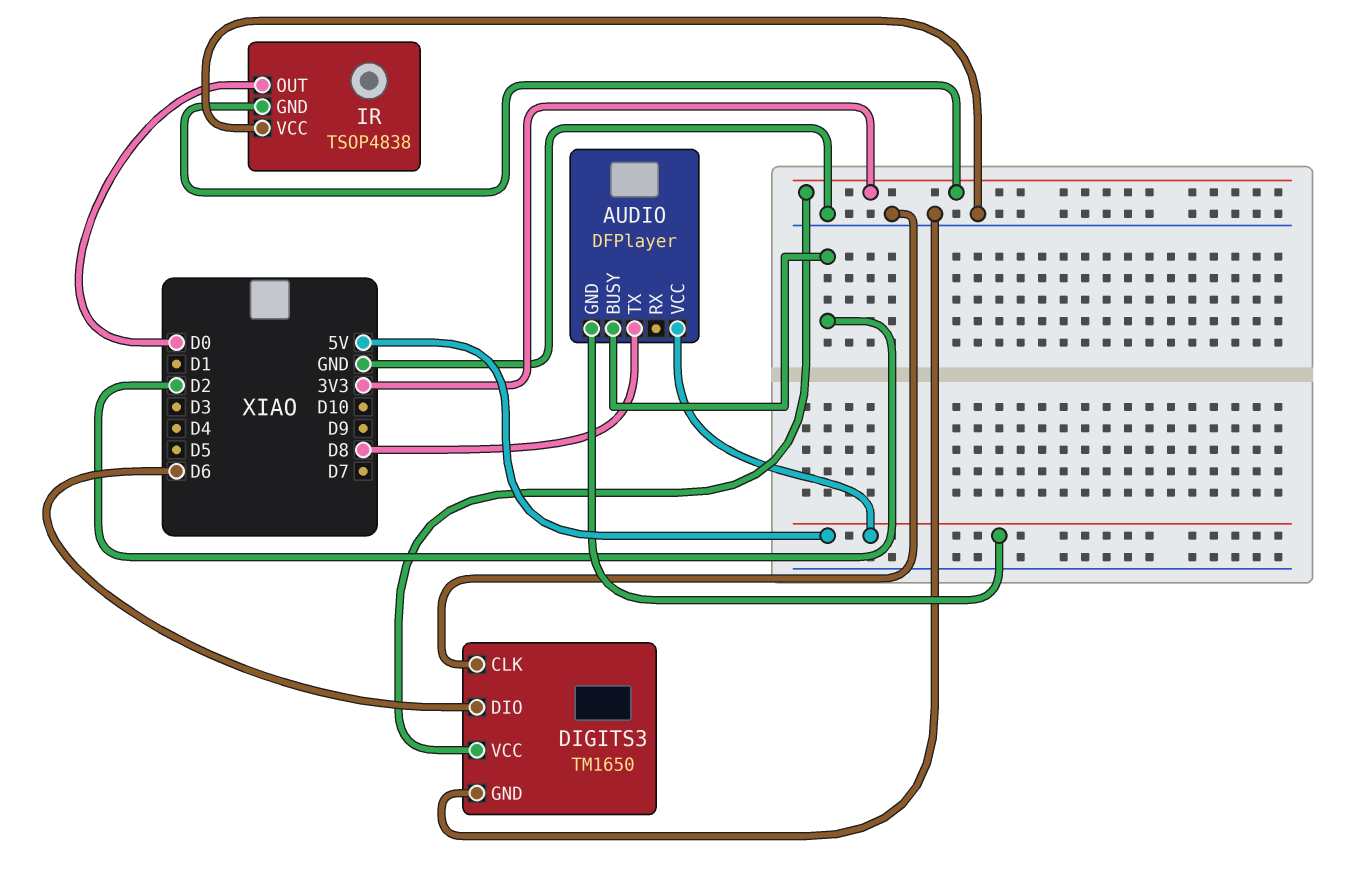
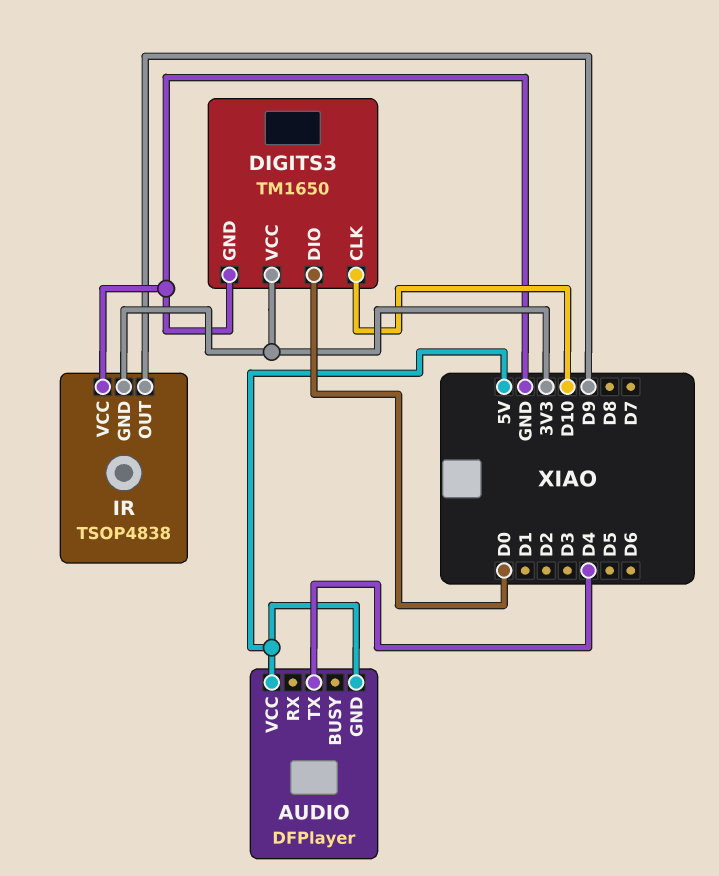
AUDIO pin BUSY: D2 -> none
AUDIO pin TX: D8 -> D4
DIGITS3 pin CLK: GND -> D10
DIGITS3 pin DIO: D6 -> D0
IR pin OUT: D0 -> D9

